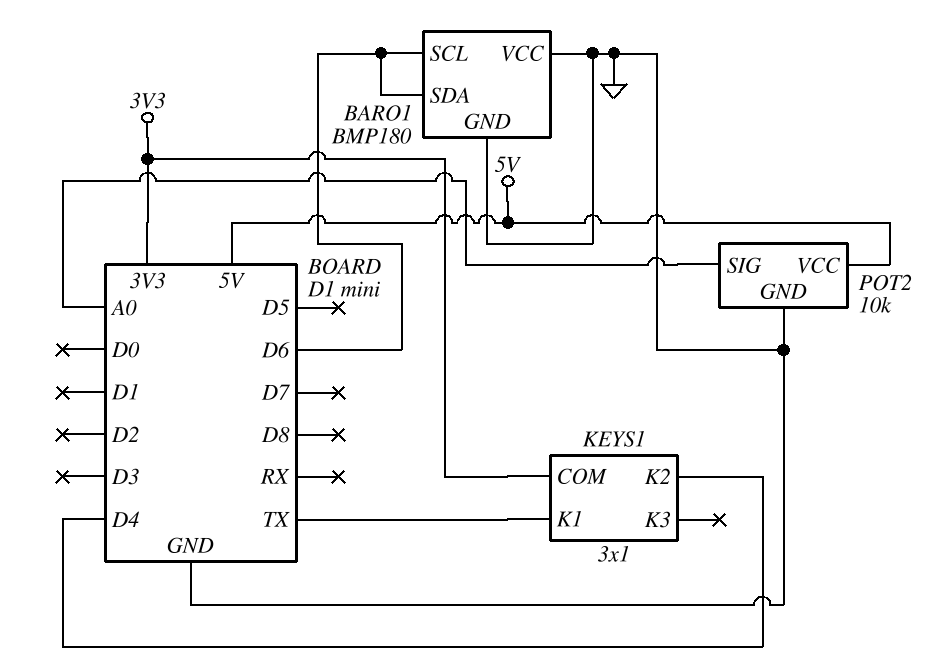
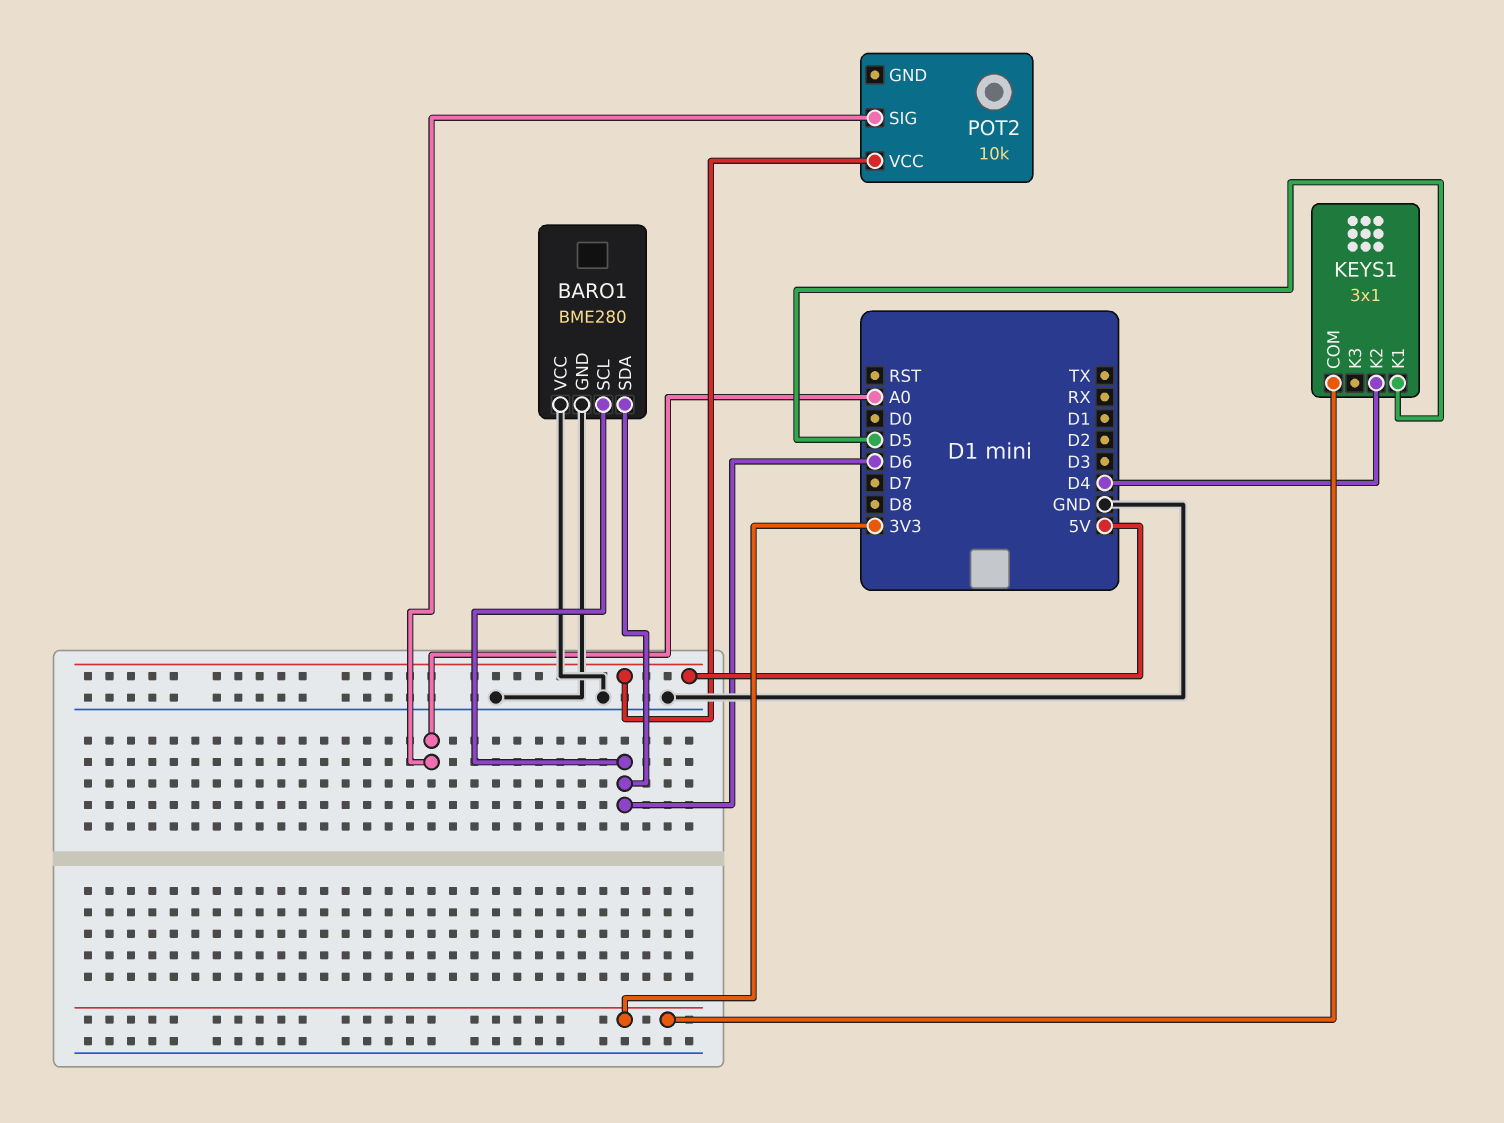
BARO1: BMP180 -> BME280
KEYS1 pin K1: TX -> D5
POT2 pin GND: GND -> none

